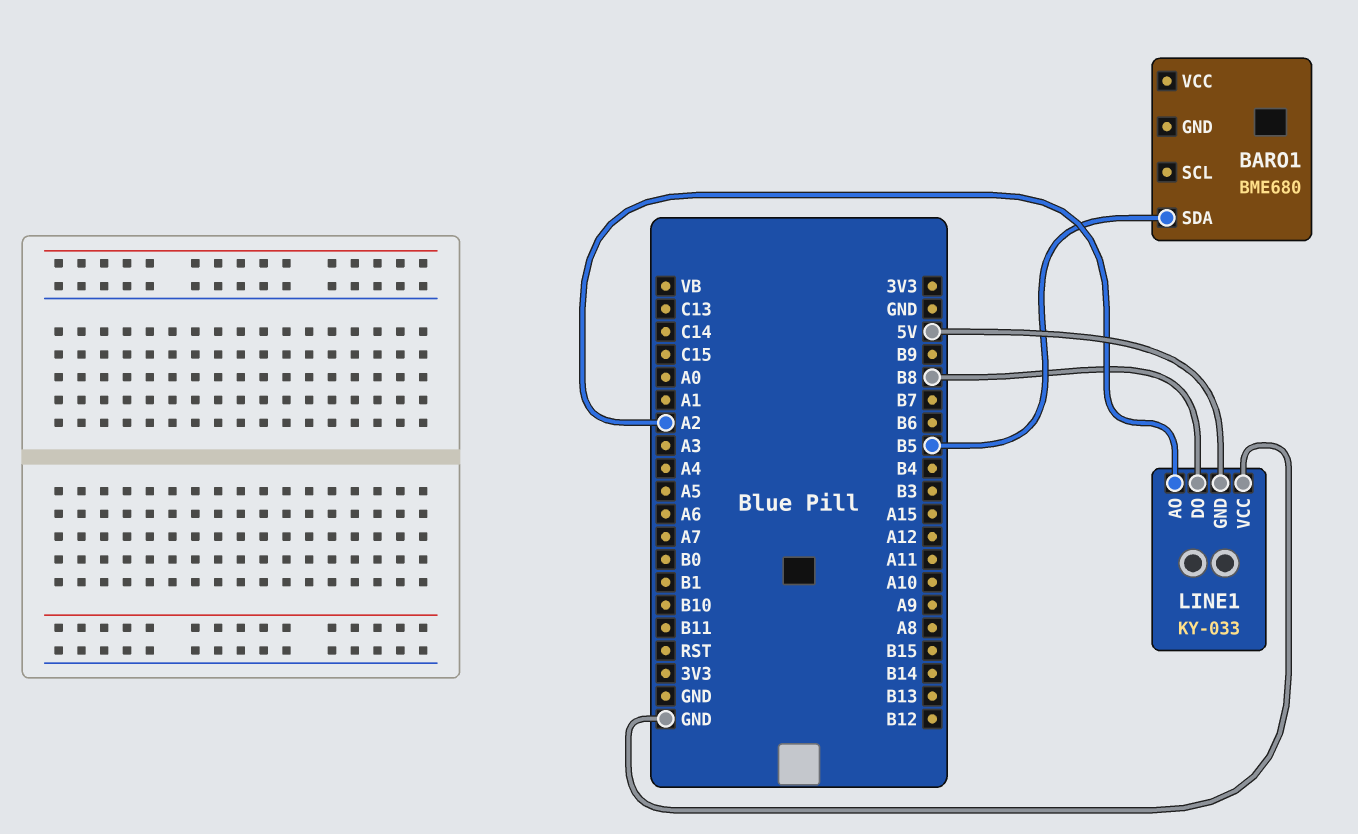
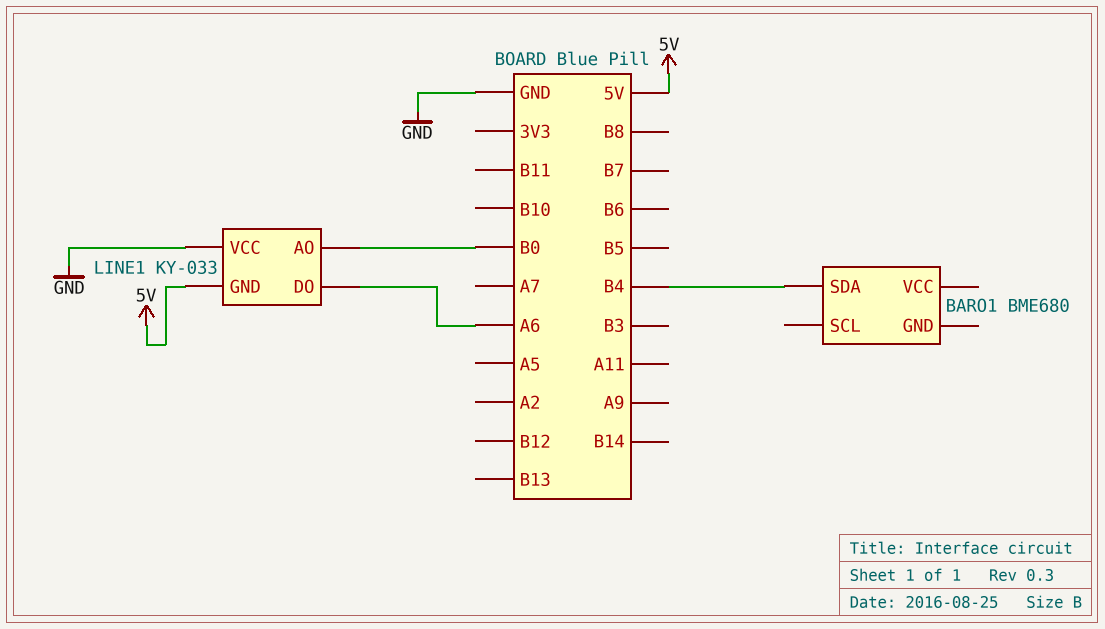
BARO1 pin SDA: B5 -> B4
LINE1 pin AO: A2 -> B0
LINE1 pin DO: B8 -> A6

